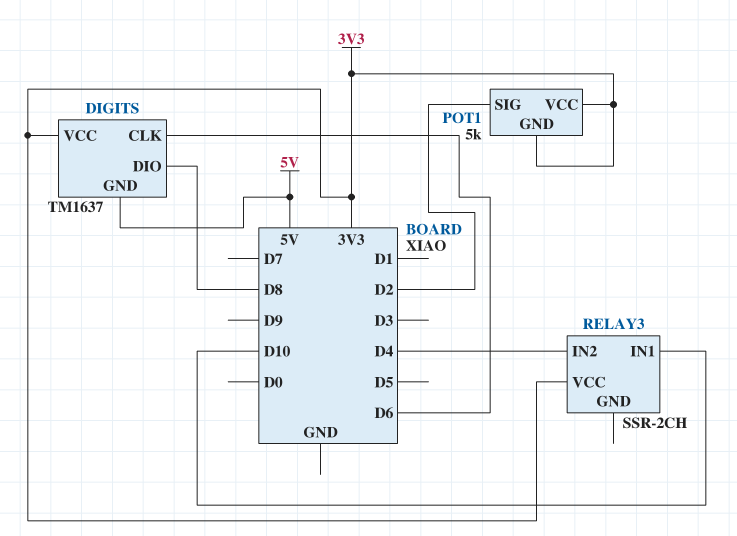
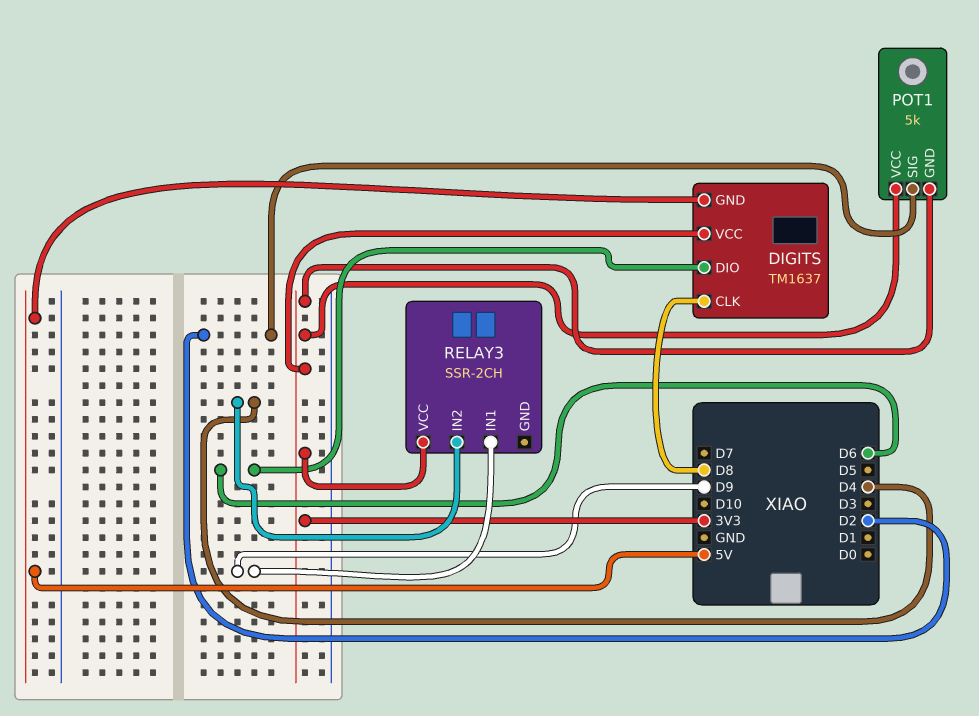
DIGITS pin CLK: D6 -> D8
DIGITS pin DIO: D8 -> D6
RELAY3 pin IN1: D10 -> D9

